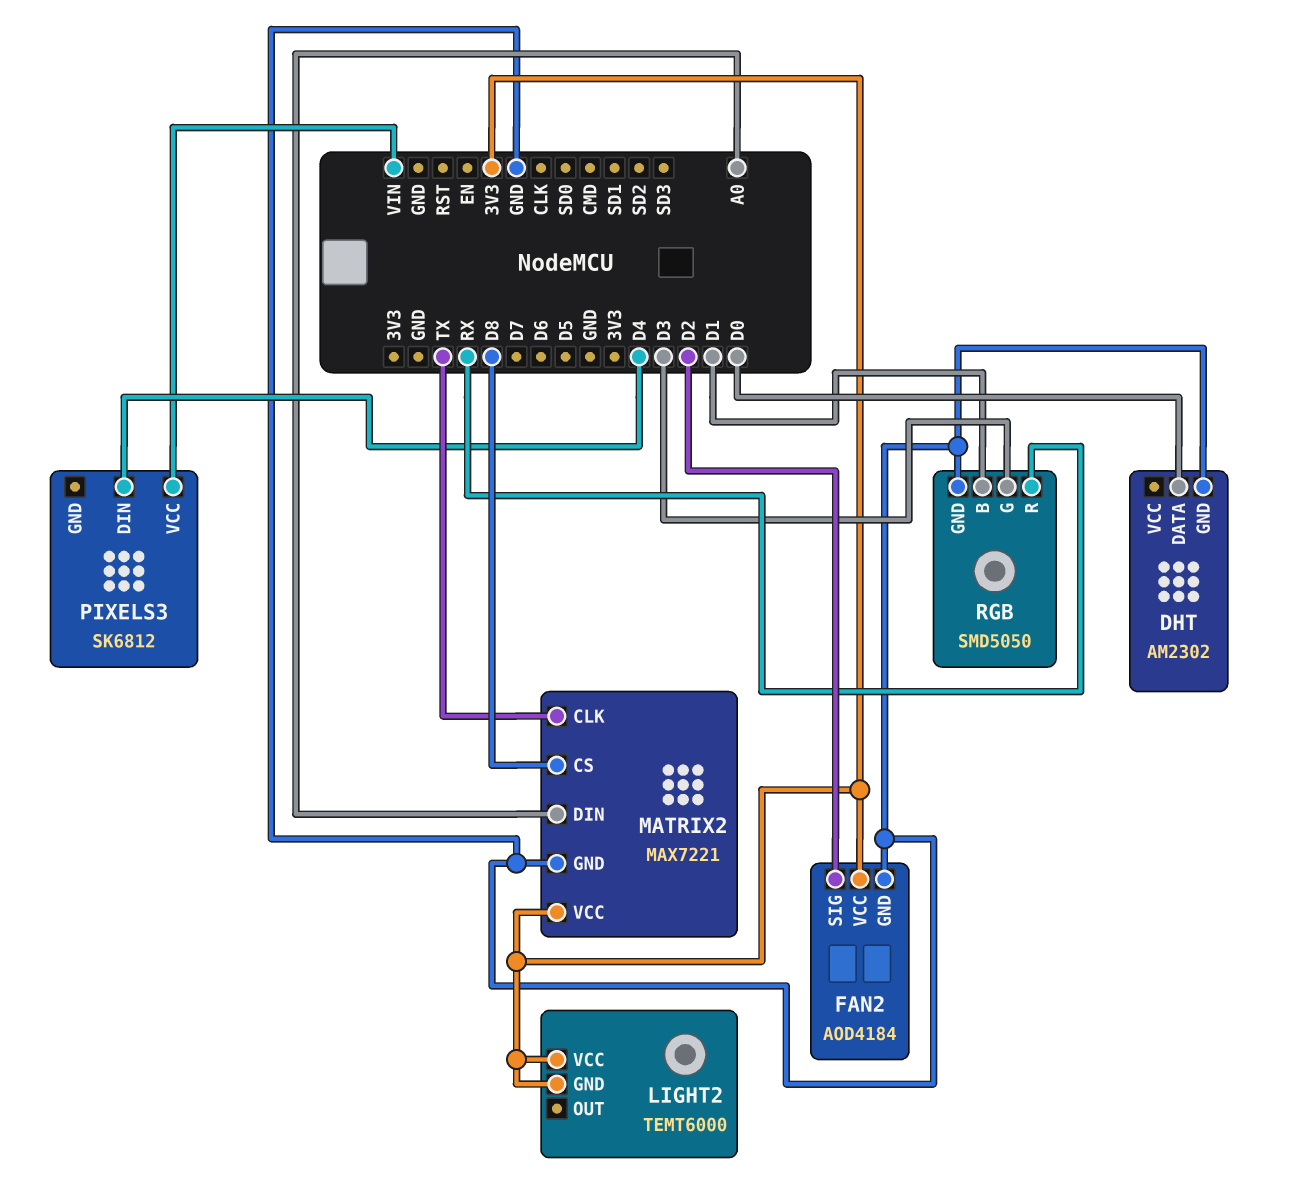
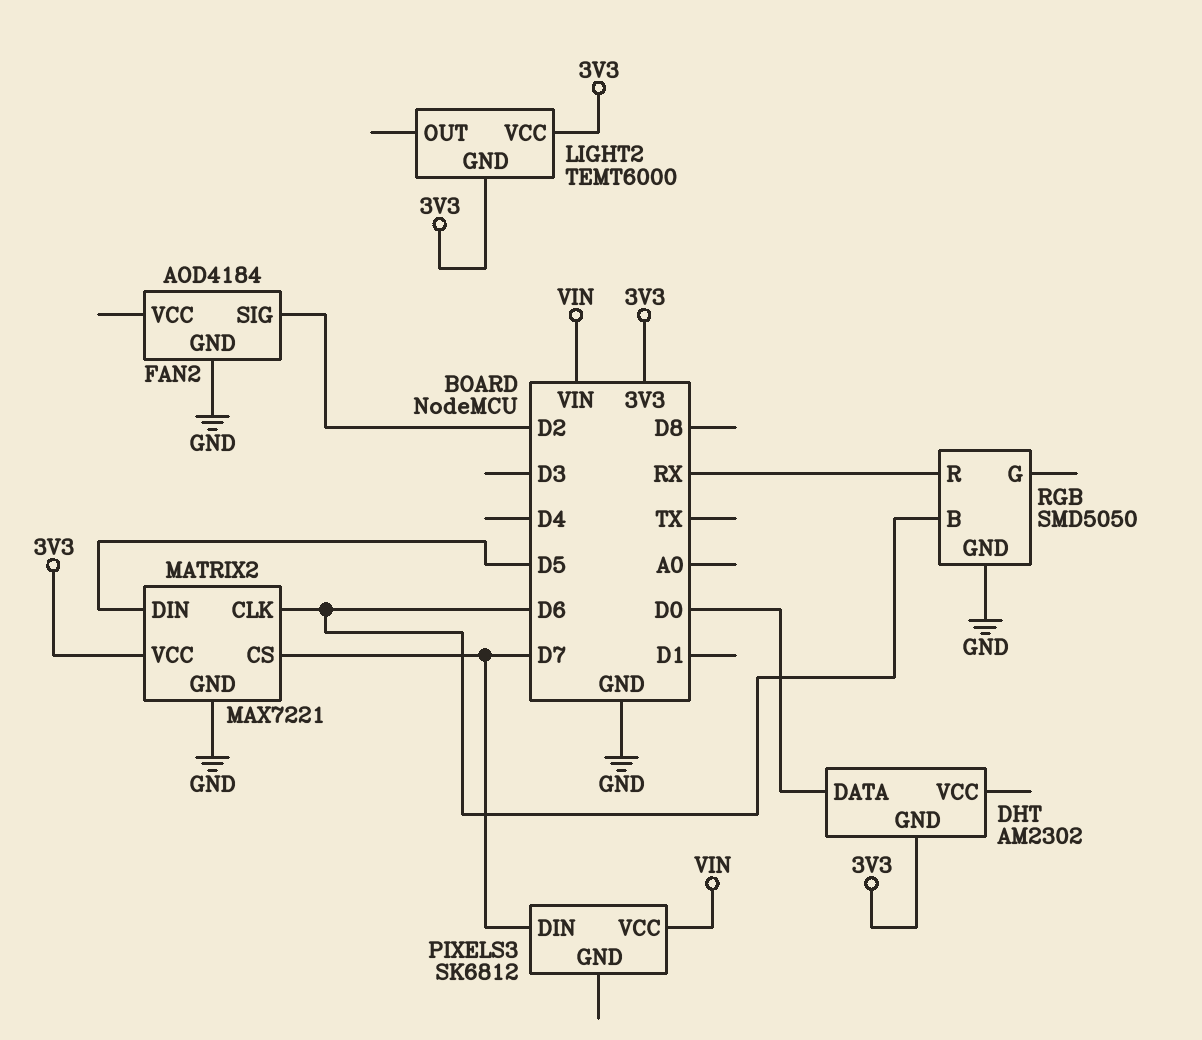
DHT pin GND: GND -> 3V3
FAN2 pin VCC: 3V3 -> none
MATRIX2 pin CLK: TX -> D6
MATRIX2 pin CS: D8 -> D7
MATRIX2 pin DIN: A0 -> D5
PIXELS3 pin DIN: D4 -> D7
RGB pin B: D1 -> D6
RGB pin G: D3 -> none

